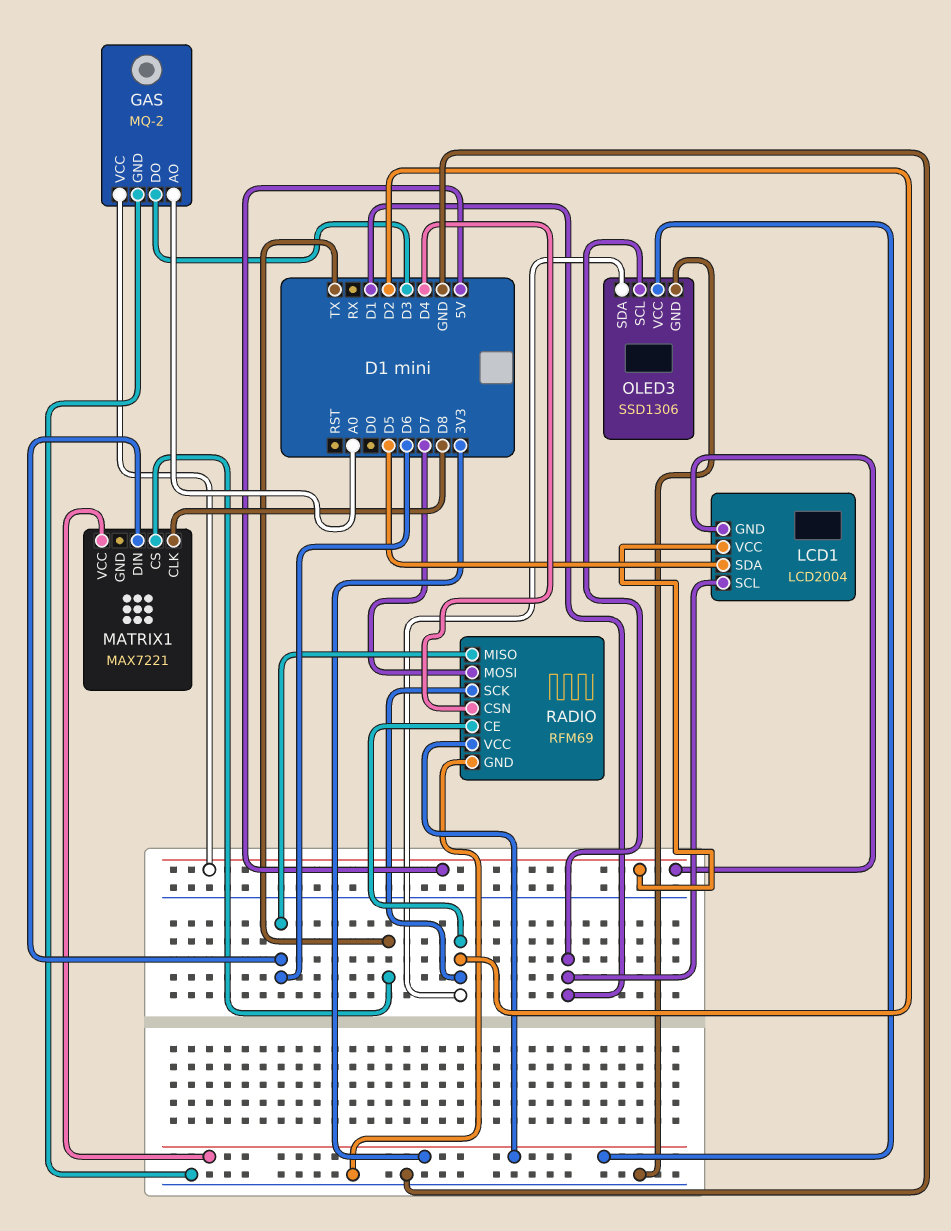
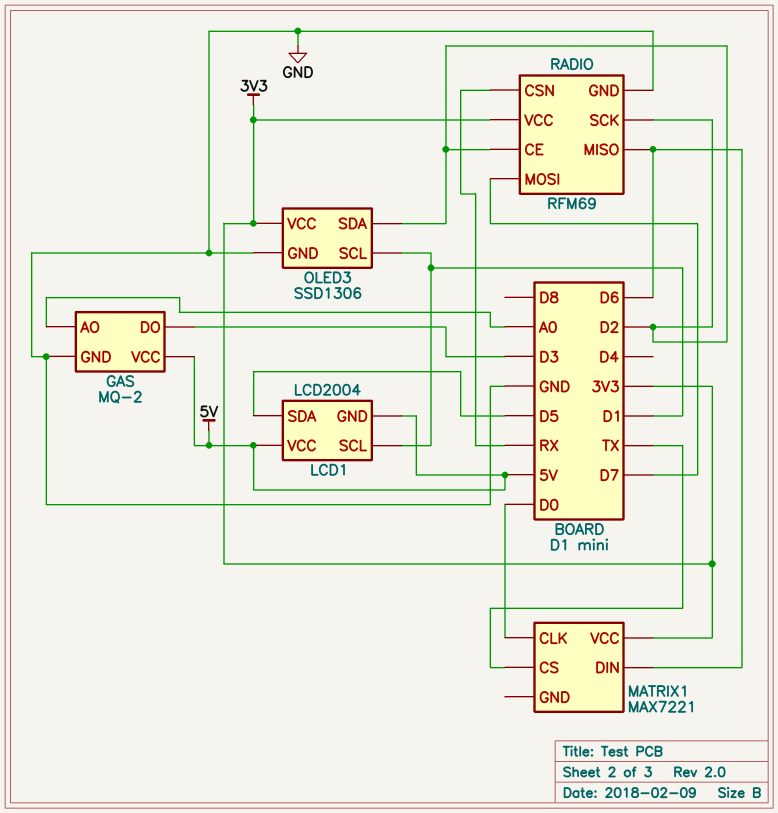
MATRIX1 pin CLK: D8 -> D0
RADIO pin CSN: D4 -> RX

